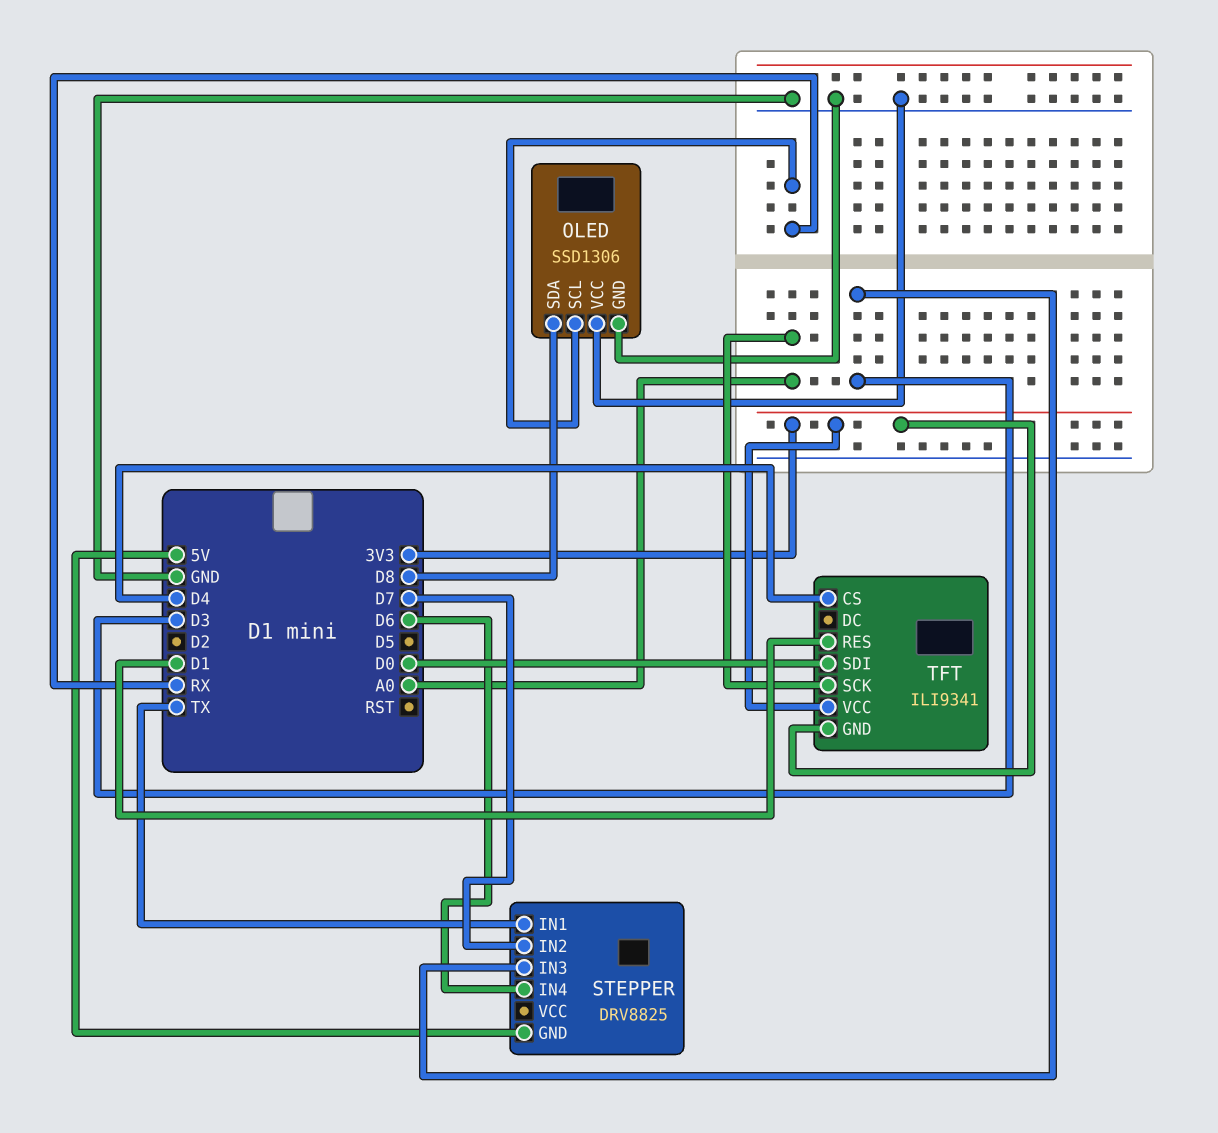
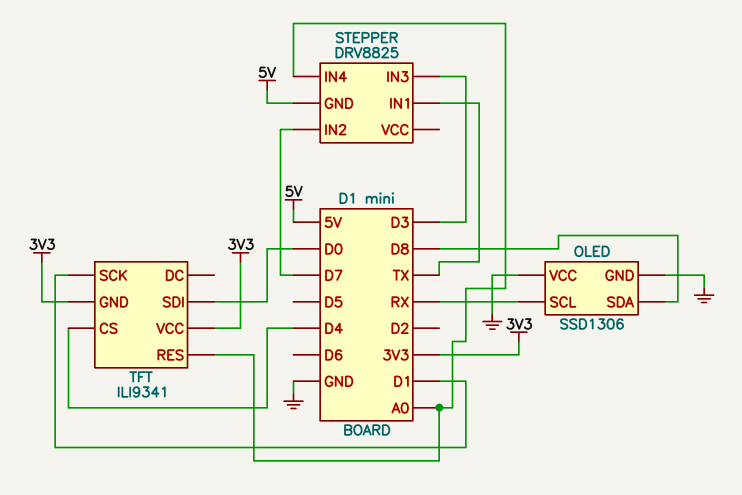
STEPPER pin IN4: D6 -> A0
TFT pin RES: D1 -> A0
TFT pin SCK: A0 -> D1

